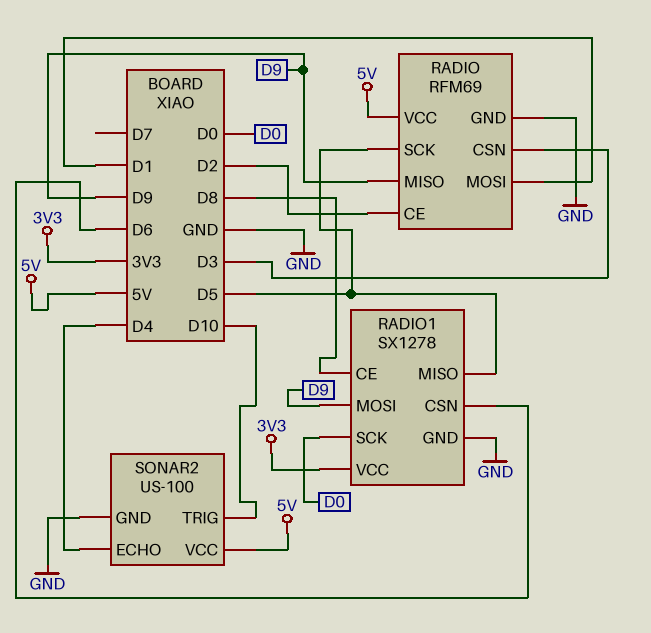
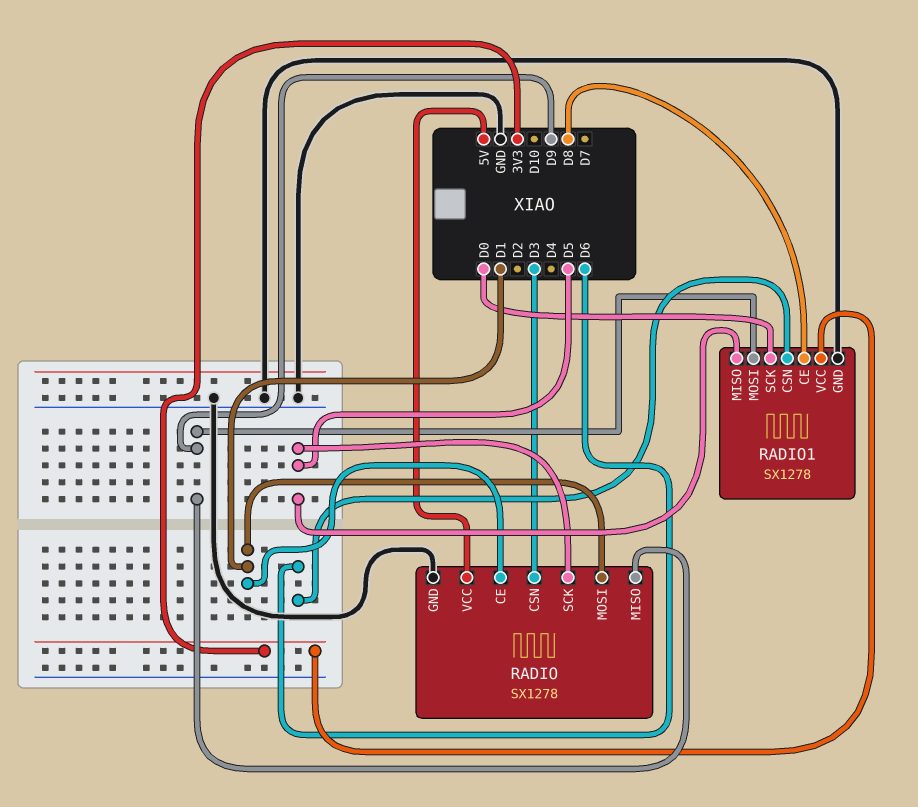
RADIO: RFM69 -> SX1278
RADIO pin CE: D2 -> D1
SONAR2: US-100 -> none
SONAR2 pin ECHO: D4 -> none
SONAR2 pin GND: GND -> none
SONAR2 pin TRIG: D10 -> none
SONAR2 pin VCC: 5V -> none

